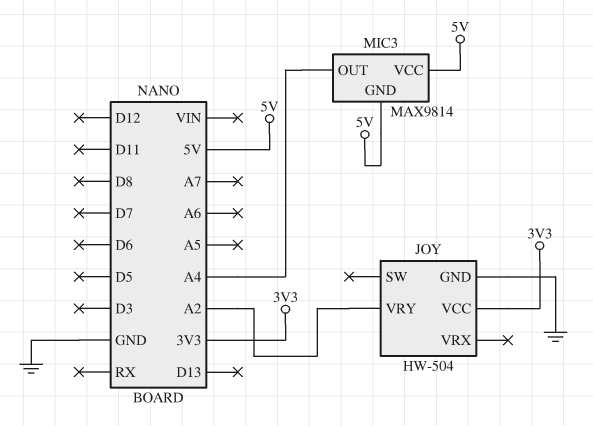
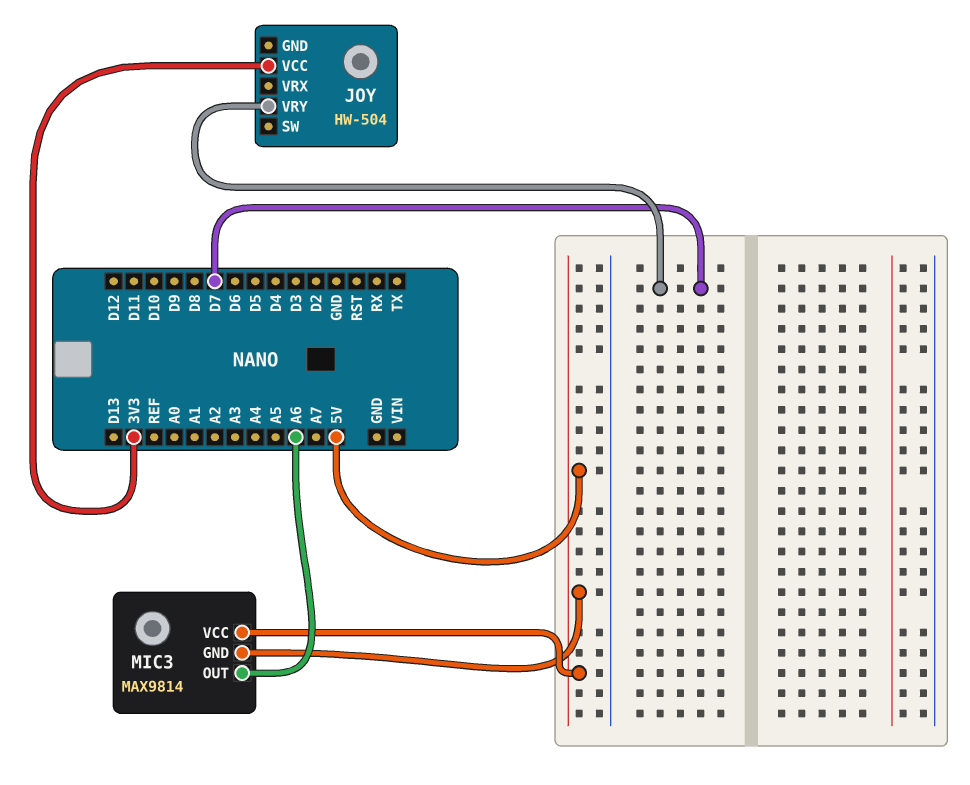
JOY pin GND: GND -> none
JOY pin VRY: A2 -> D7
MIC3 pin OUT: A4 -> A6

